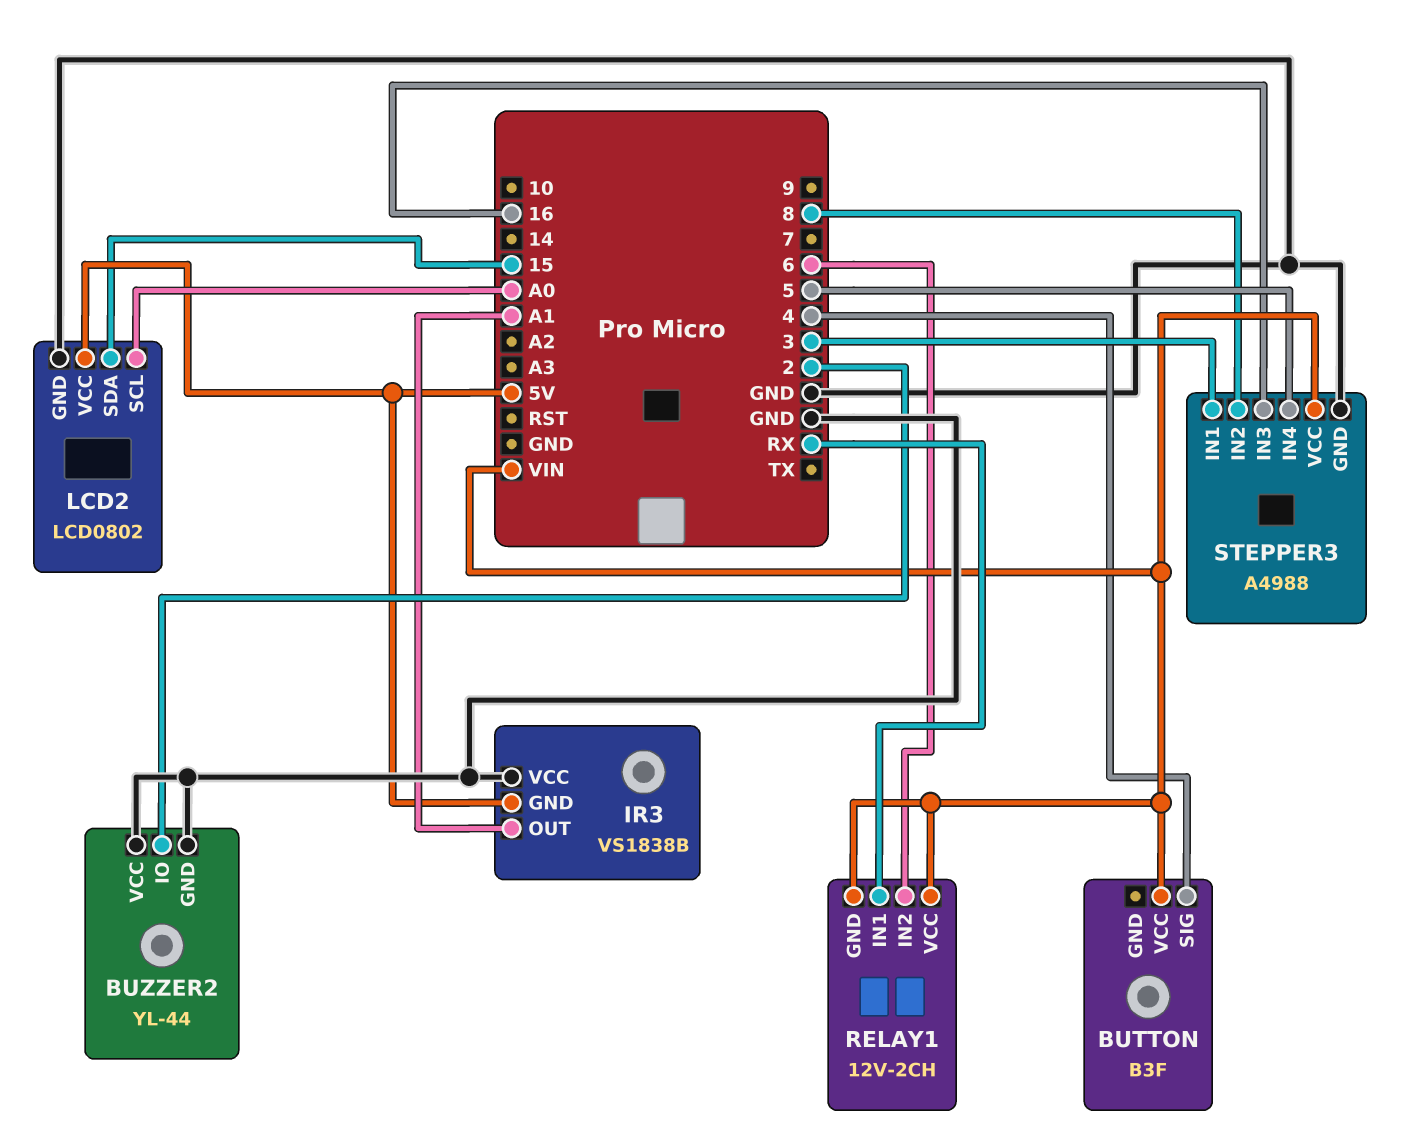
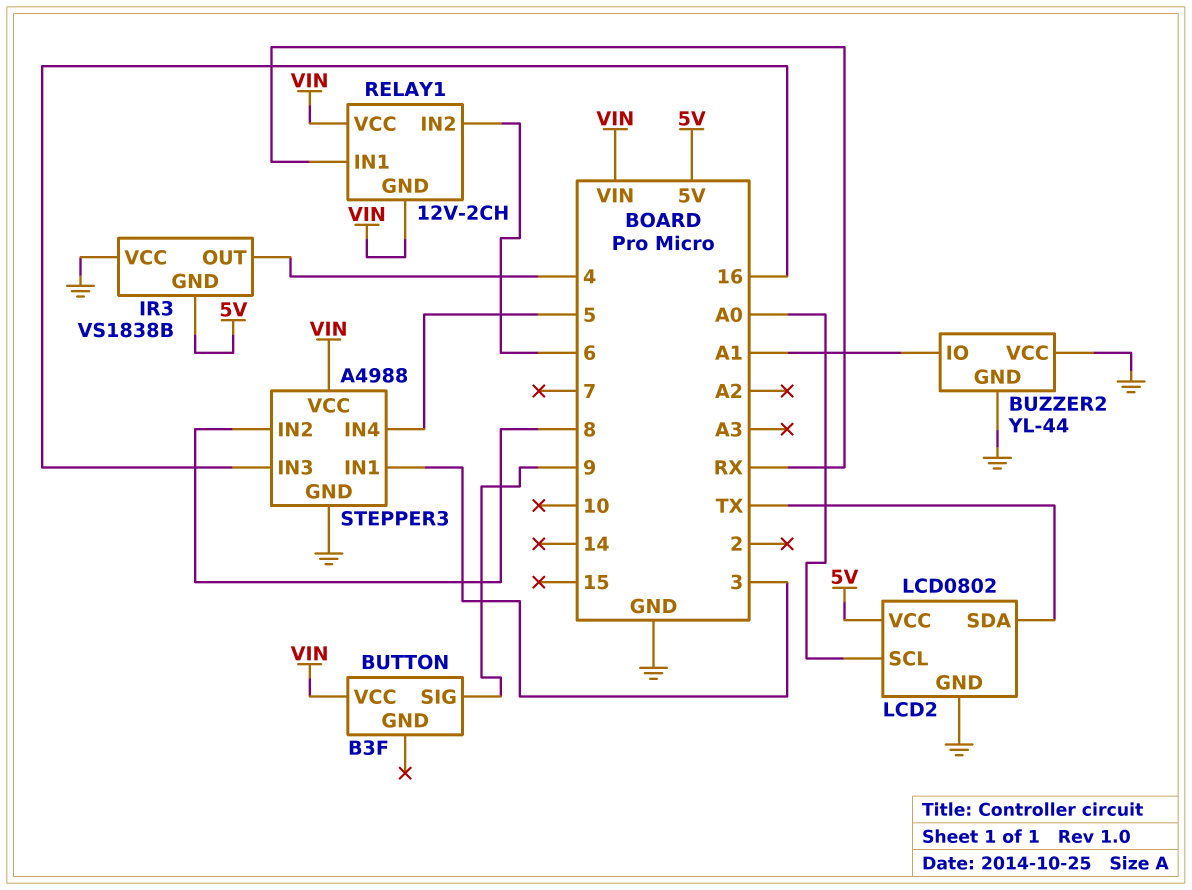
BUTTON pin SIG: 4 -> 9
BUZZER2 pin IO: 2 -> A1
IR3 pin OUT: A1 -> 4
LCD2 pin SDA: 15 -> TX

